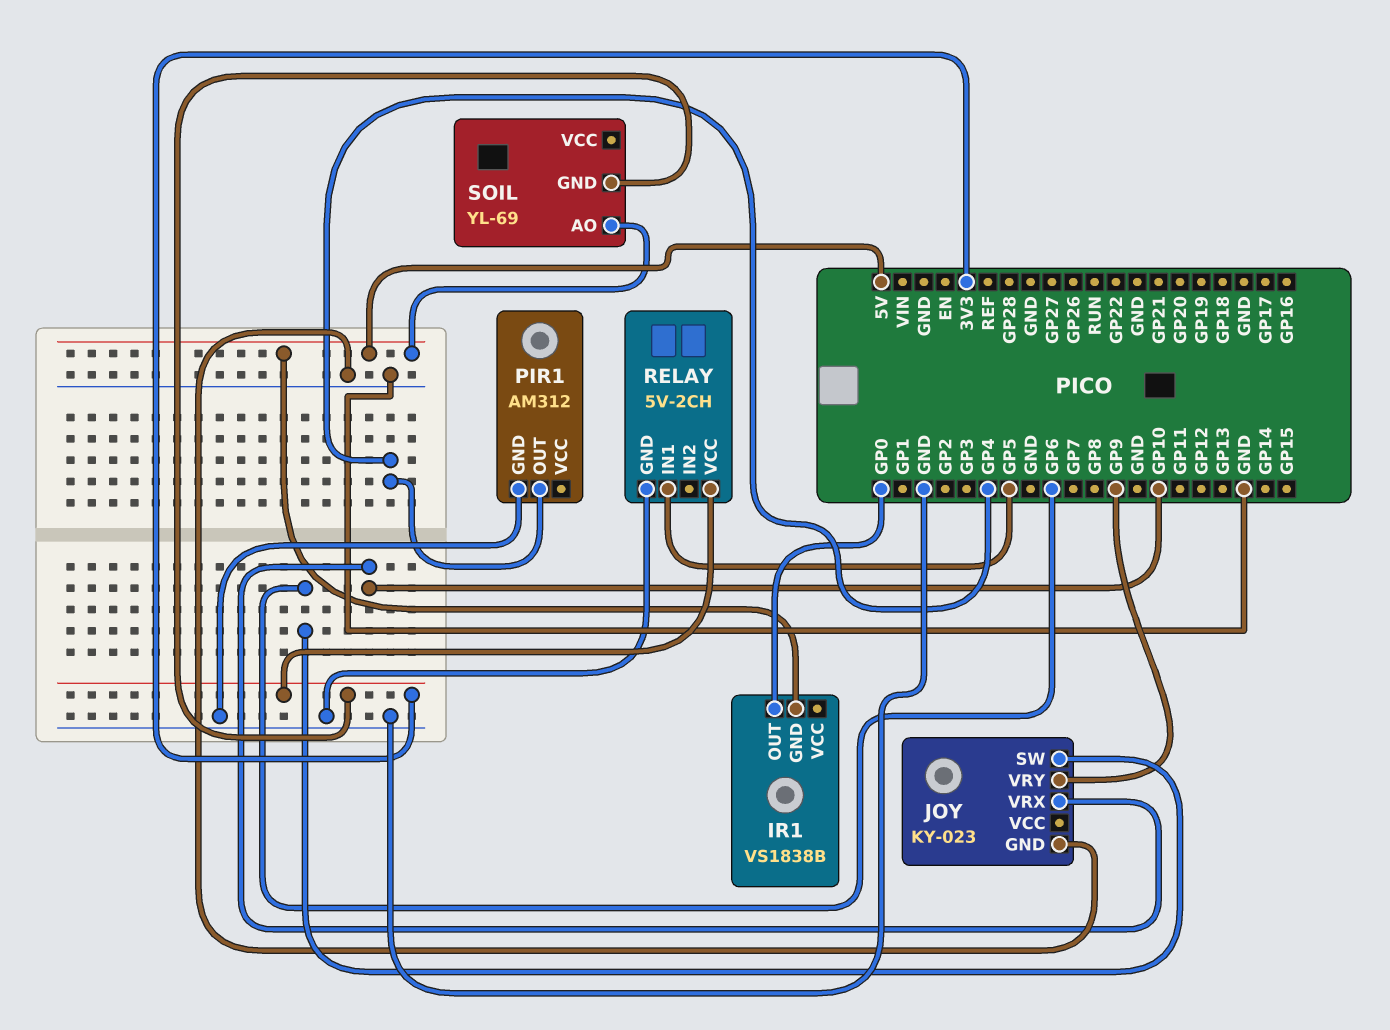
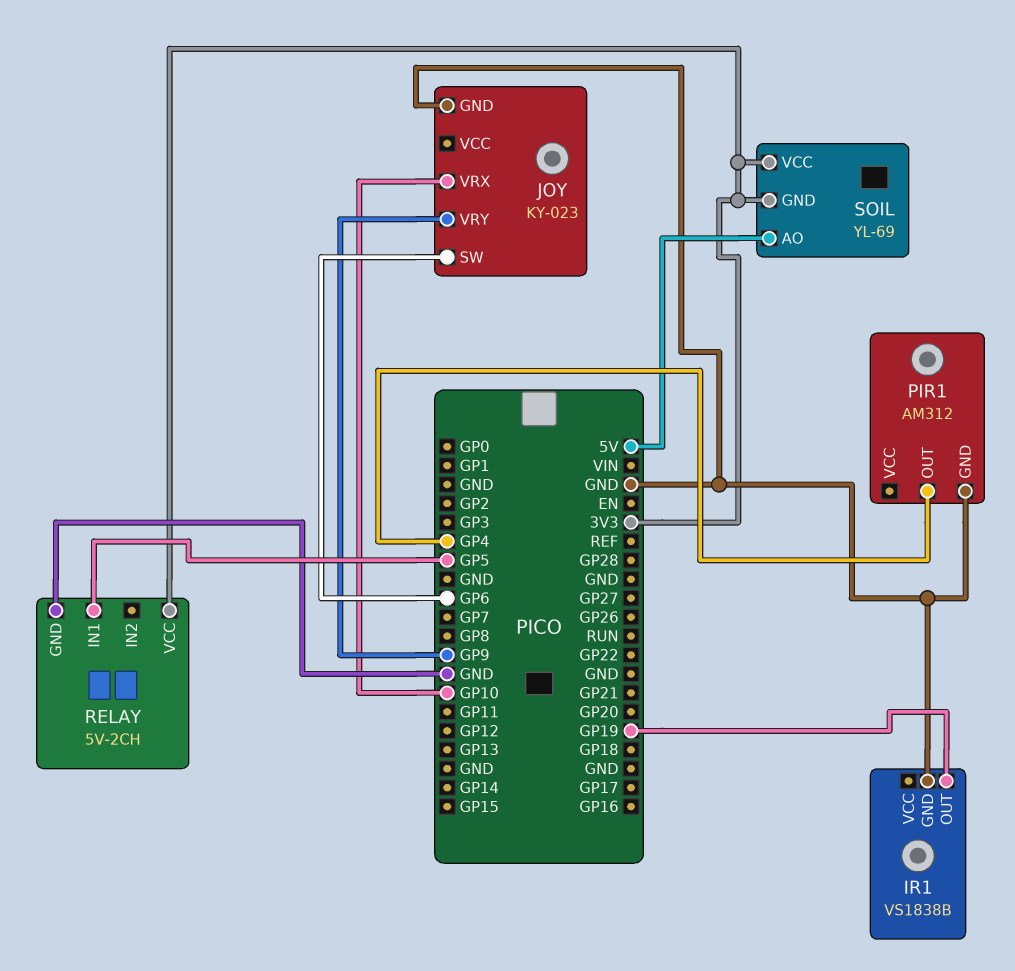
IR1 pin GND: 5V -> GND
IR1 pin OUT: GP0 -> GP19
SOIL pin VCC: none -> 3V3

